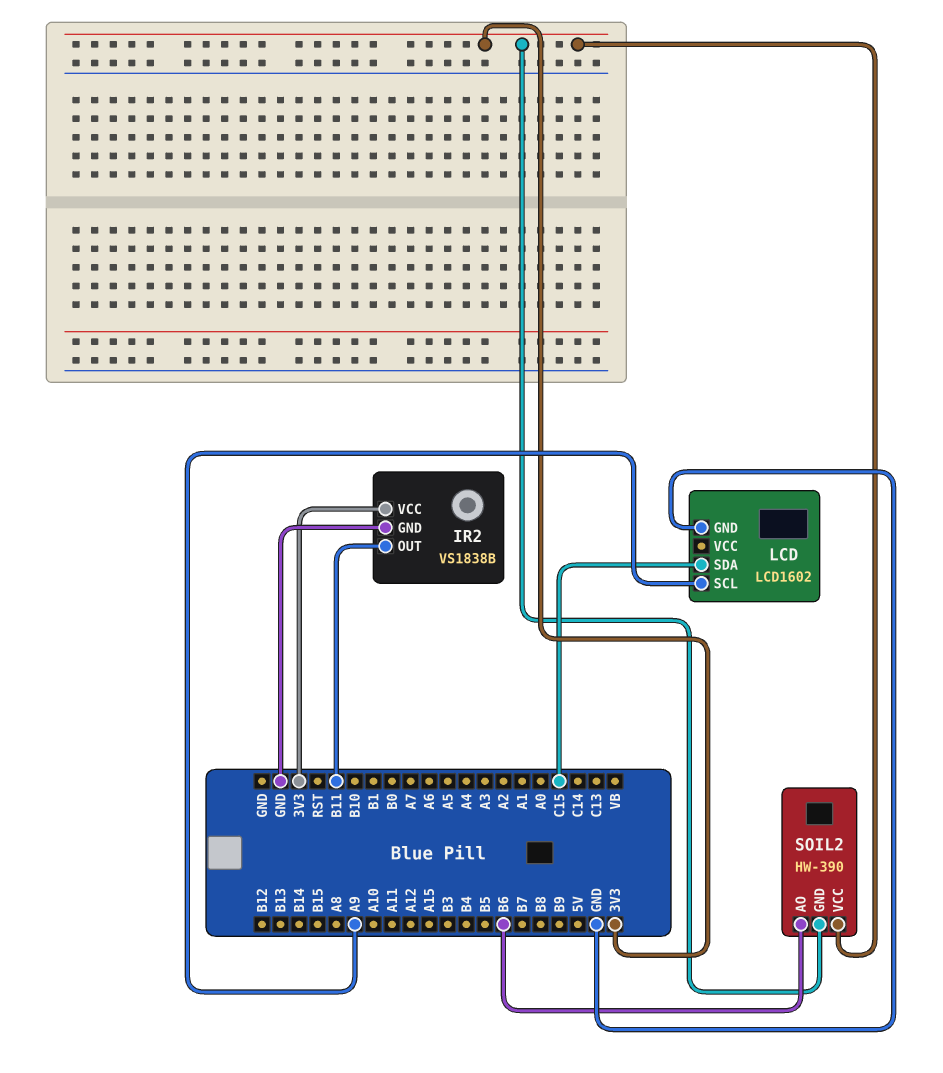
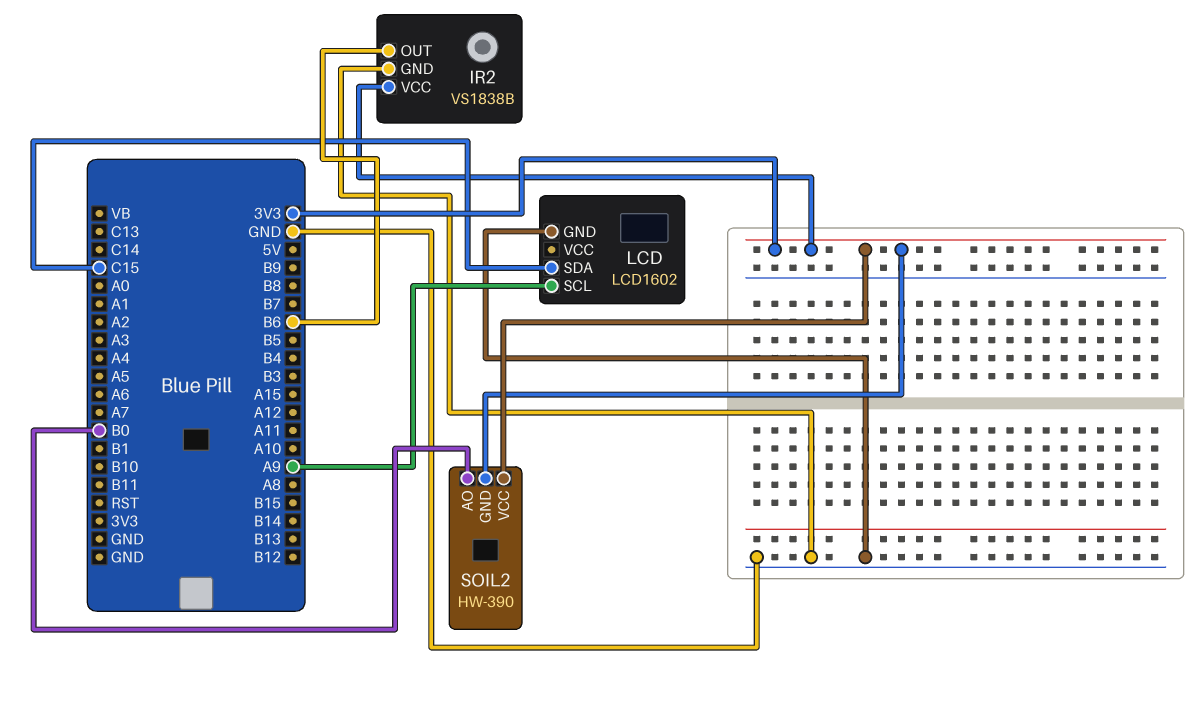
IR2 pin OUT: B11 -> B6
SOIL2 pin AO: B6 -> B0

